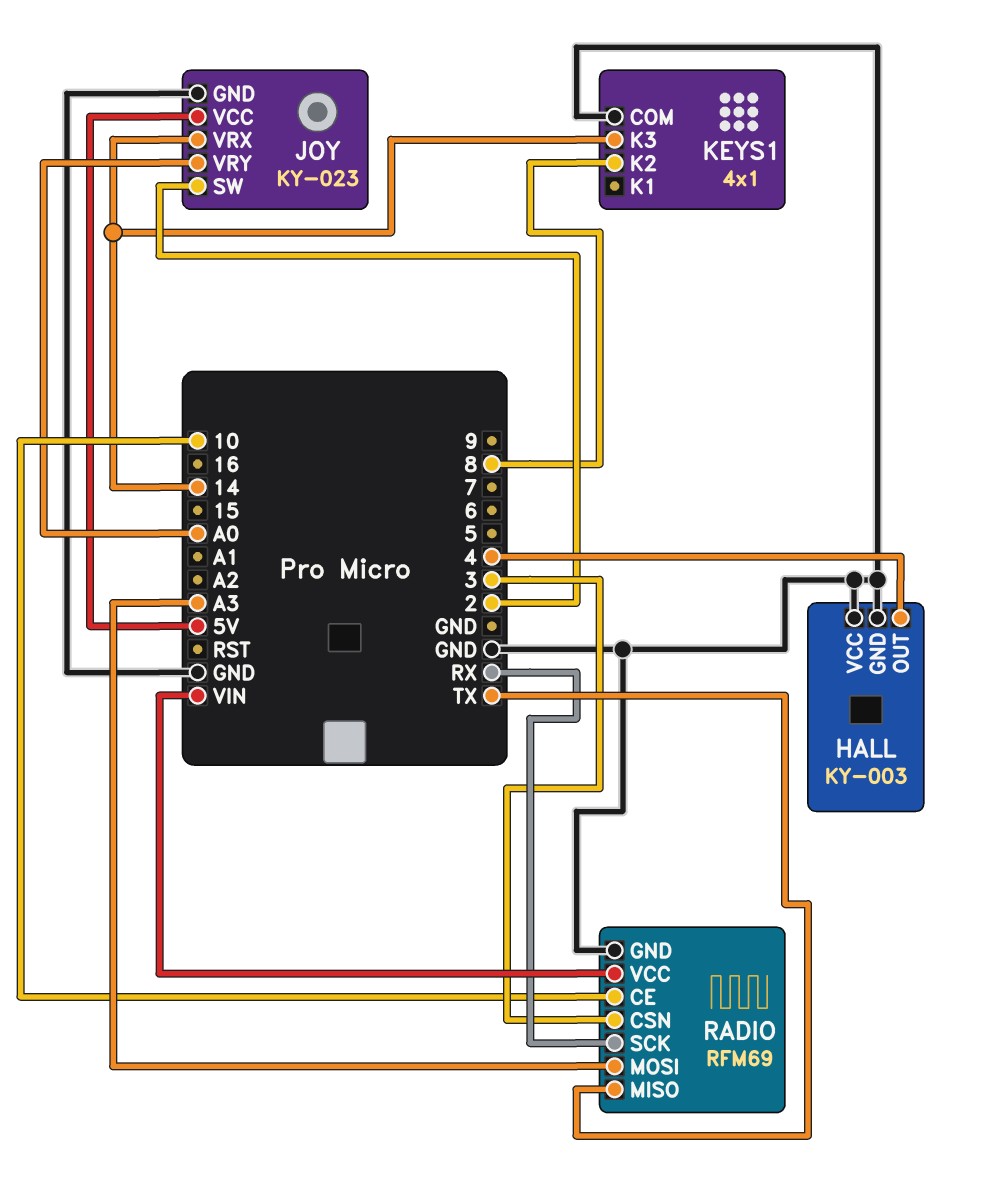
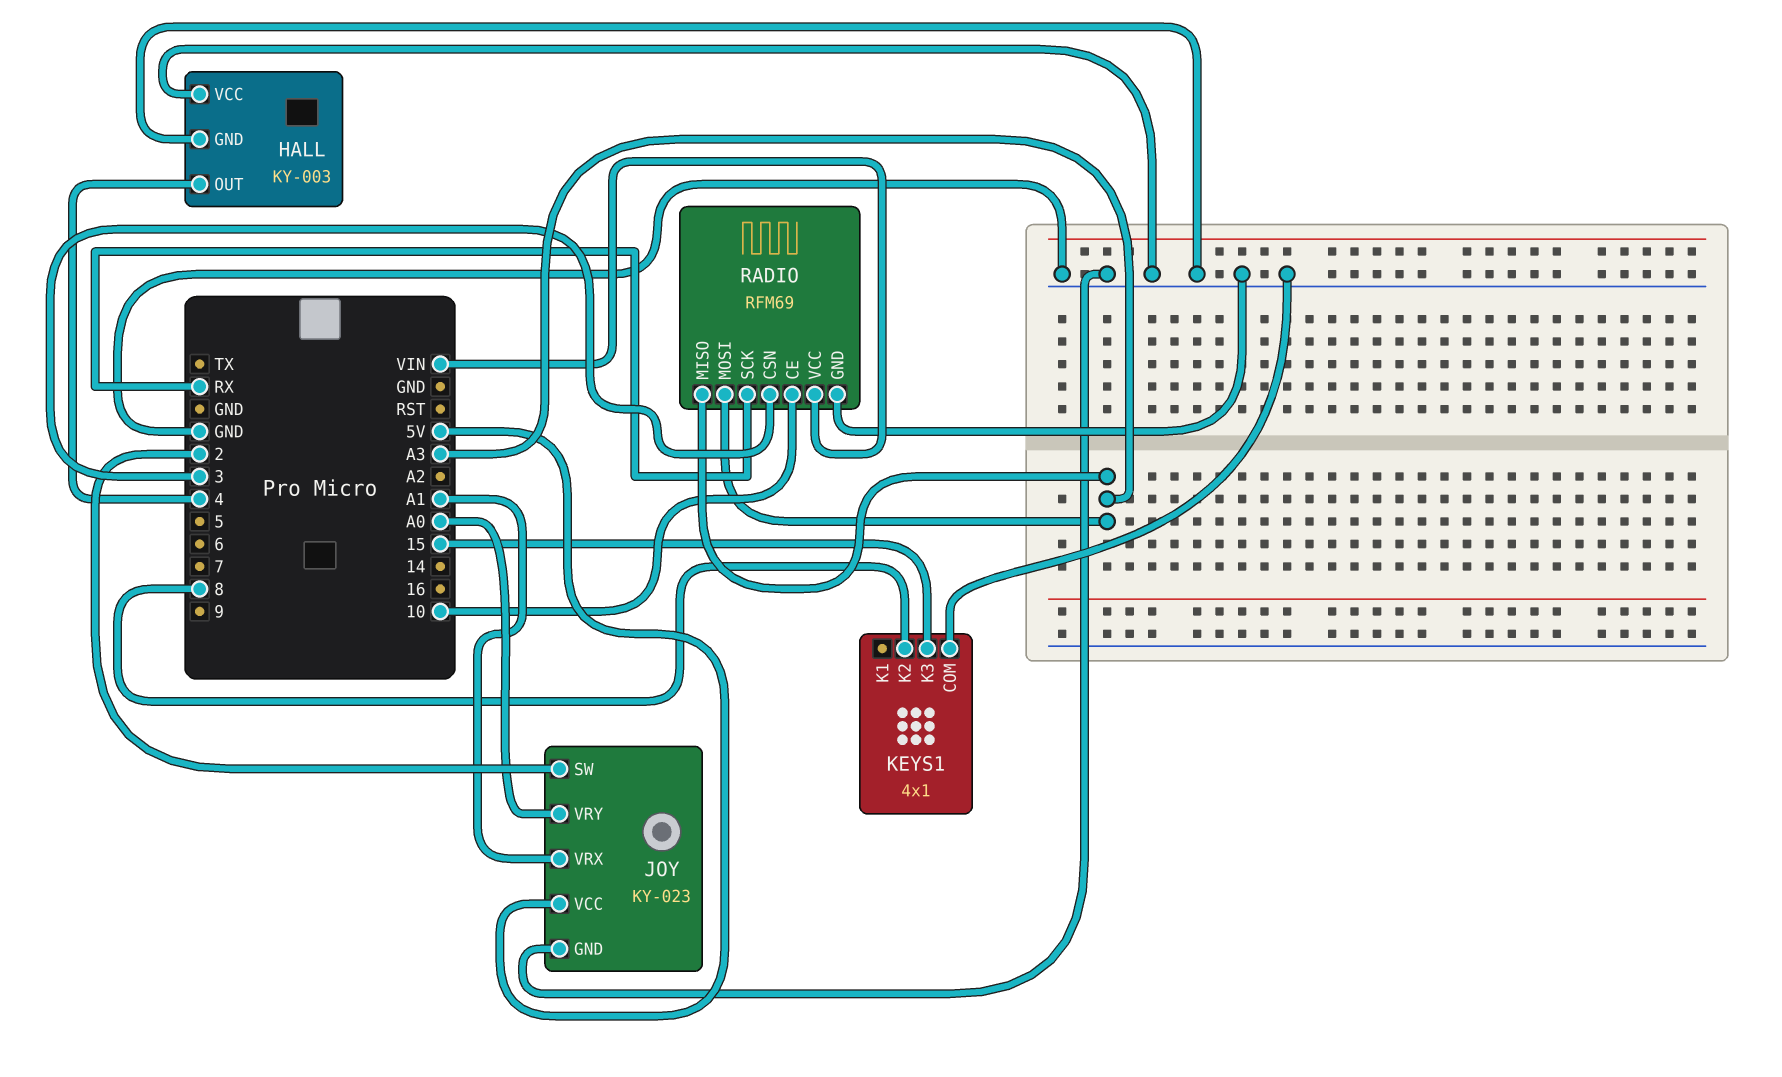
JOY pin VRX: 14 -> A1
KEYS1 pin K3: 14 -> 15
RADIO pin MISO: TX -> A3

